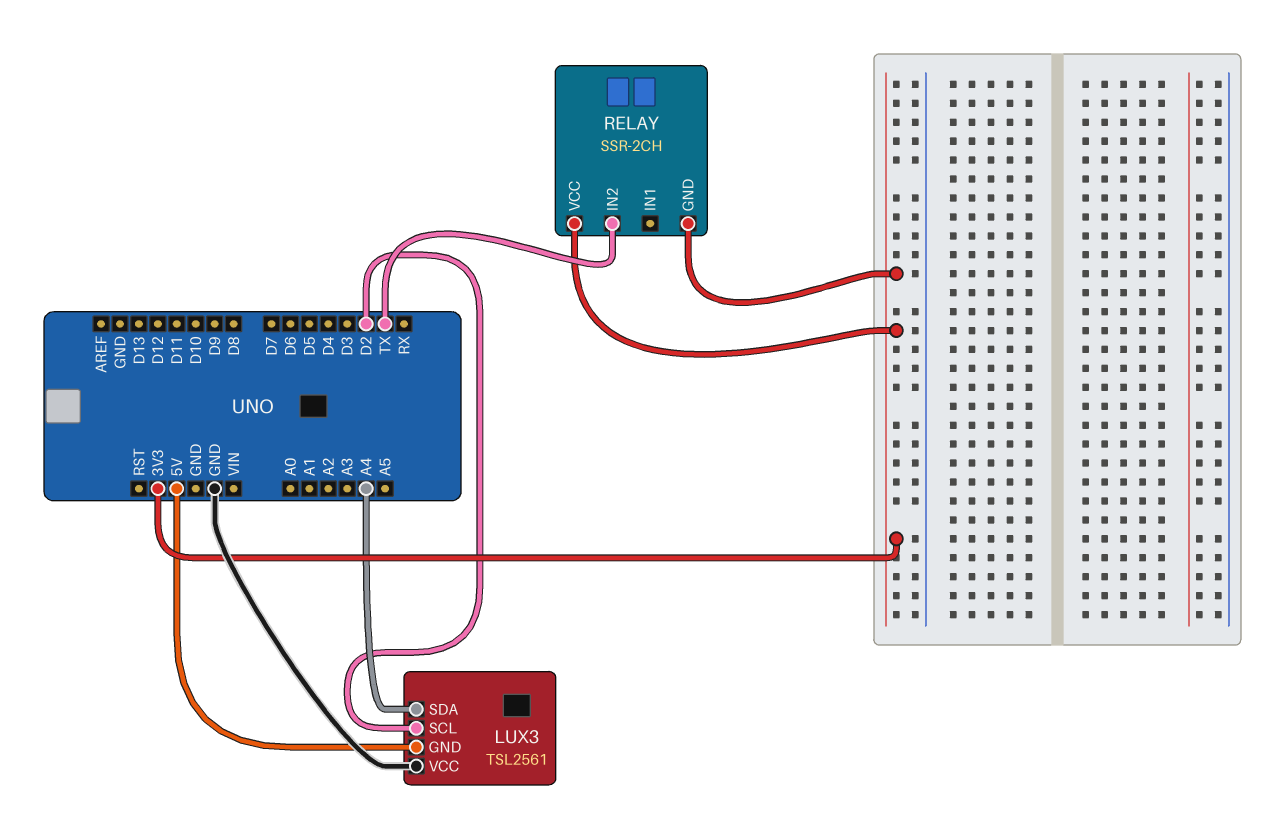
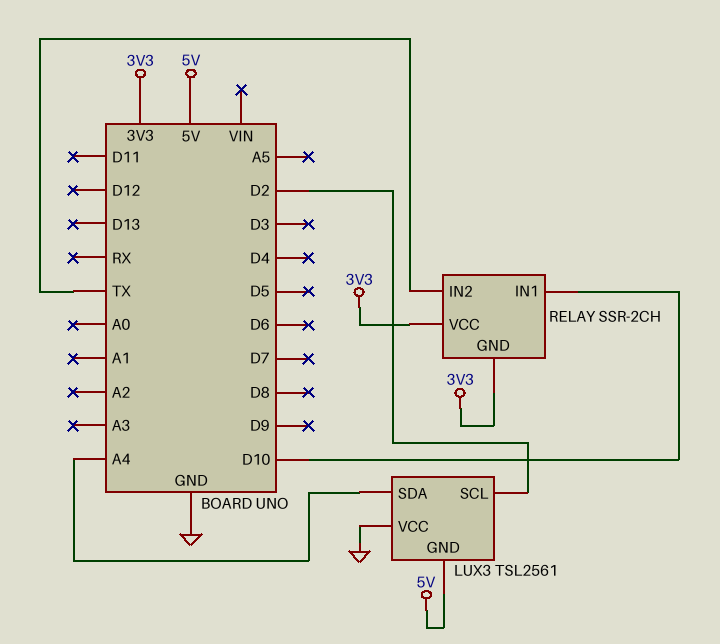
RELAY pin IN1: none -> D10

